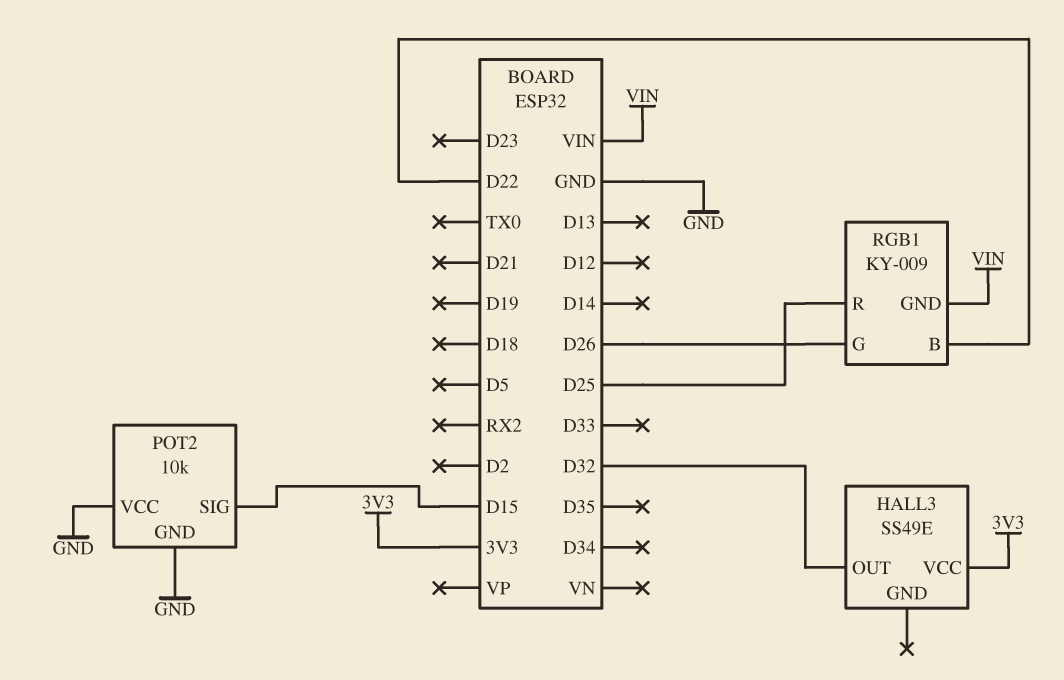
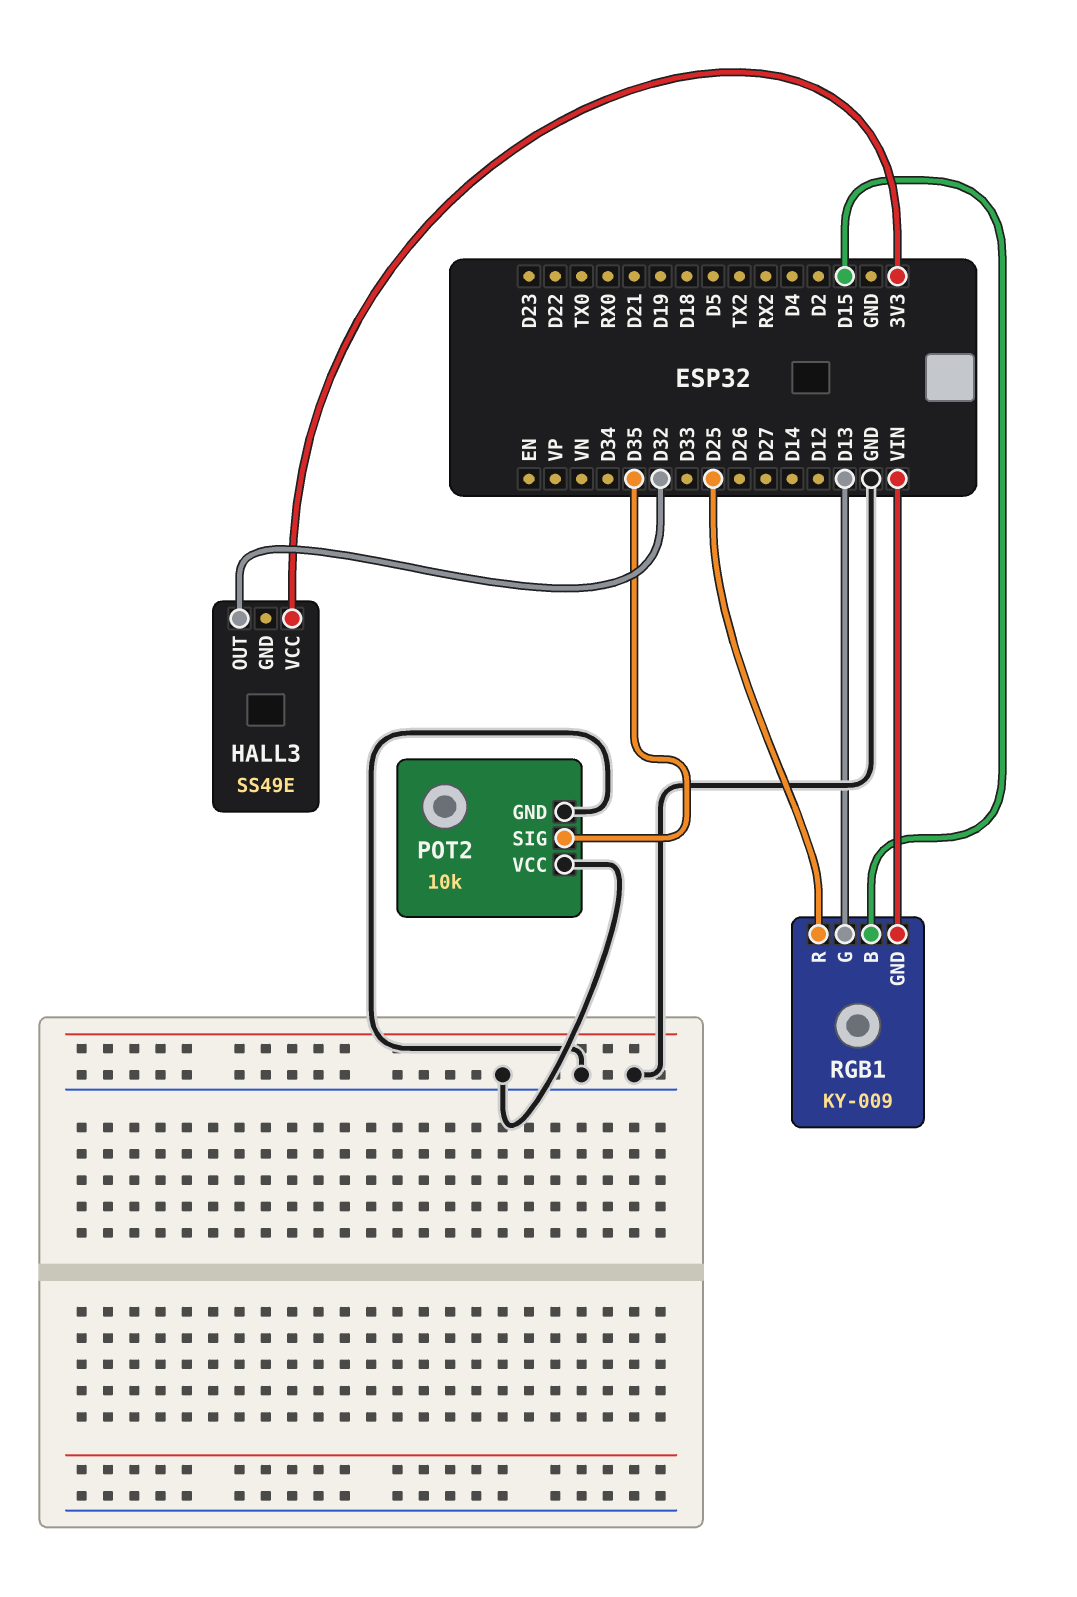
POT2 pin SIG: D15 -> D35
RGB1 pin B: D22 -> D15
RGB1 pin G: D26 -> D13

